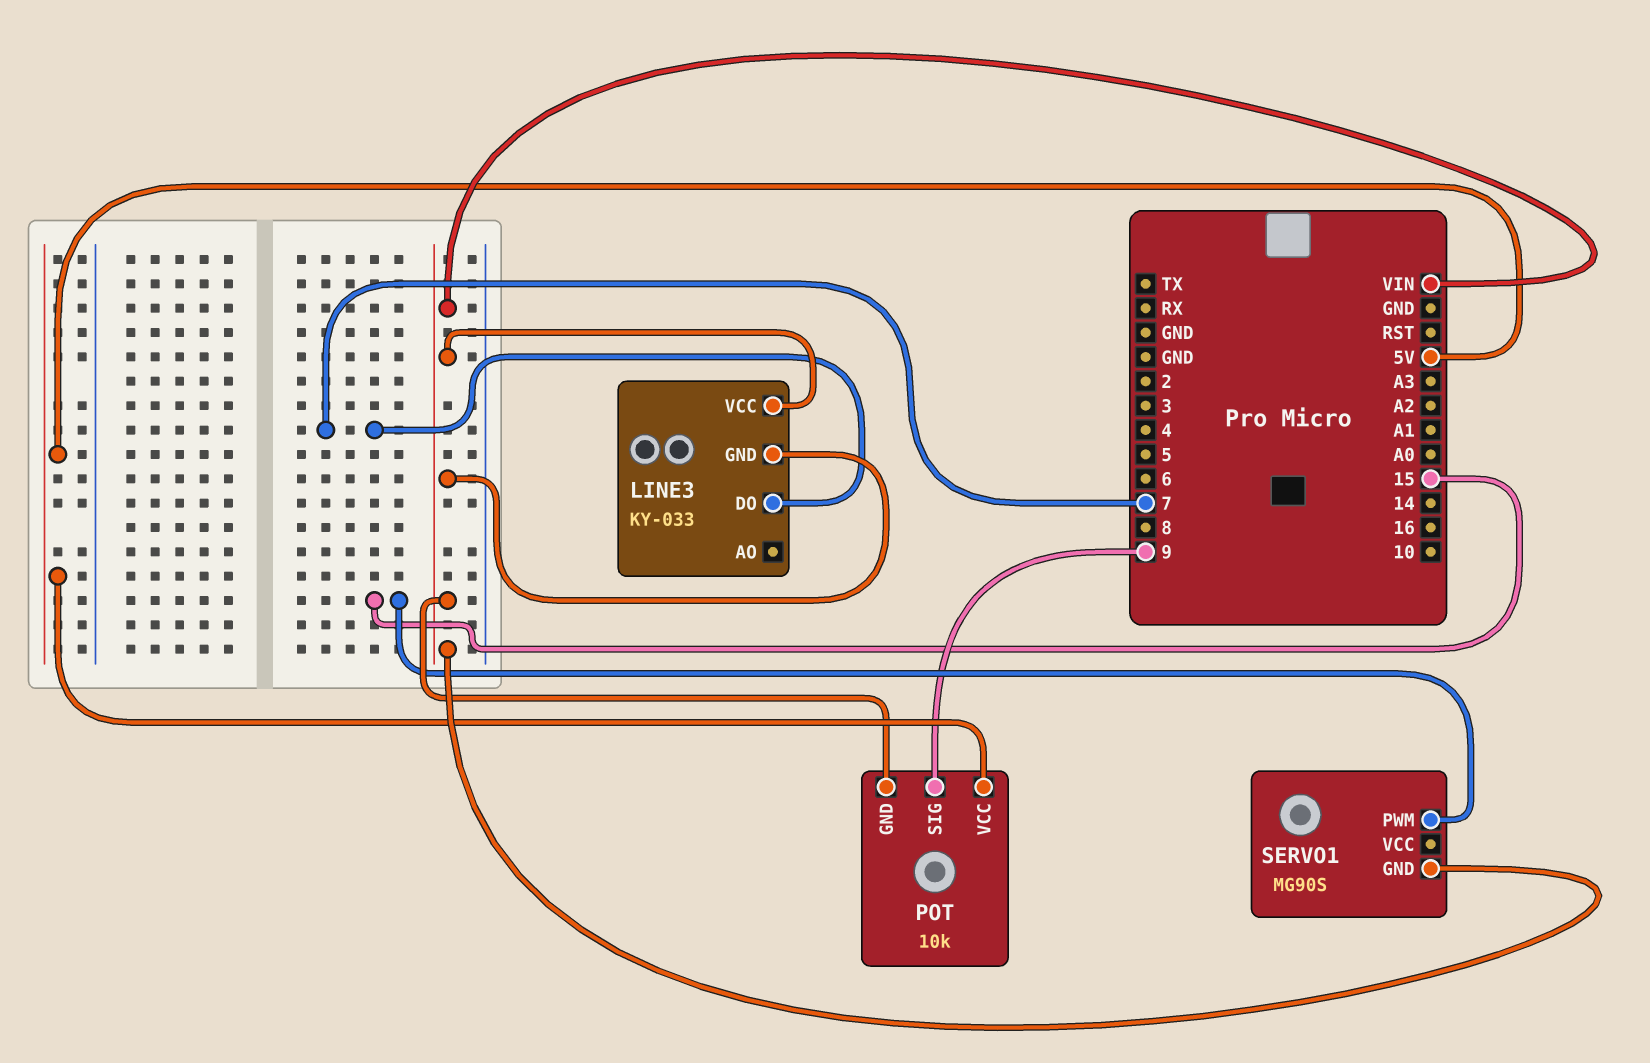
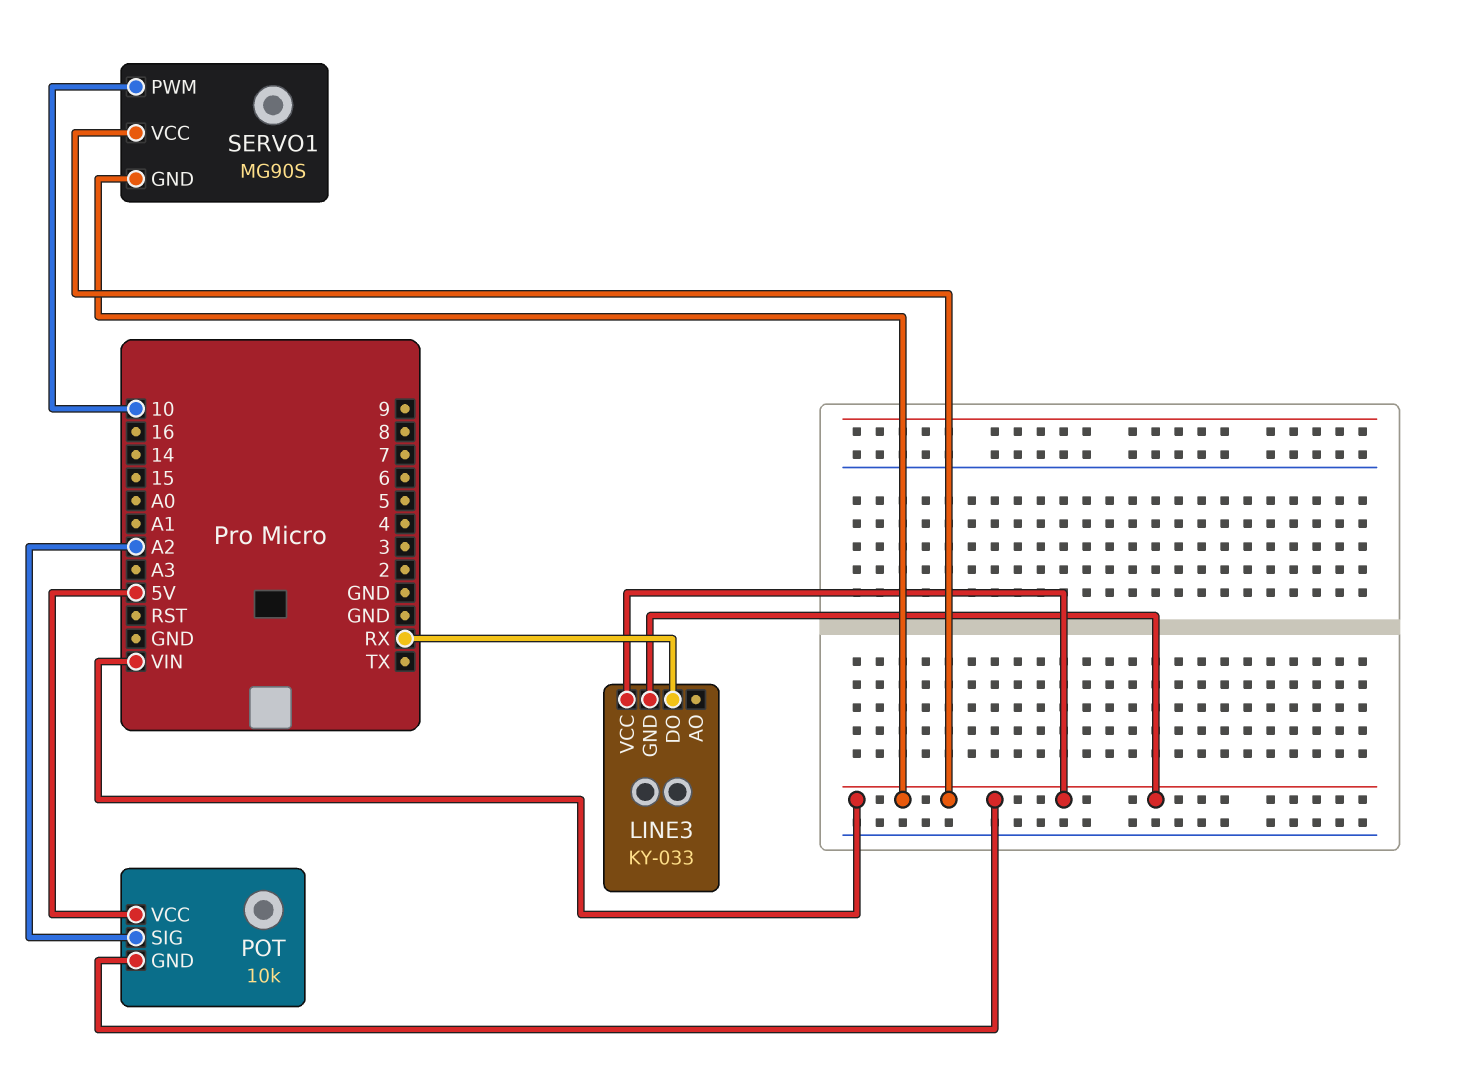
LINE3 pin DO: 7 -> RX
POT pin SIG: 9 -> A2
SERVO1 pin PWM: 15 -> 10
SERVO1 pin VCC: none -> VIN

